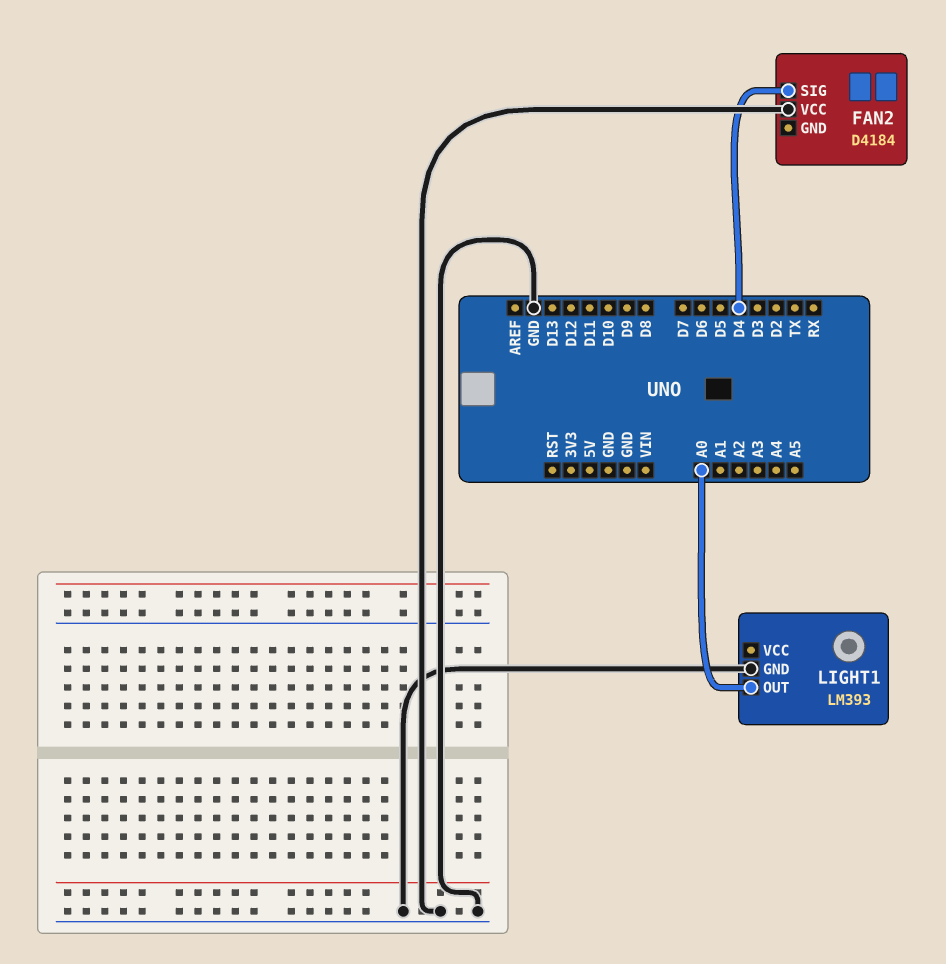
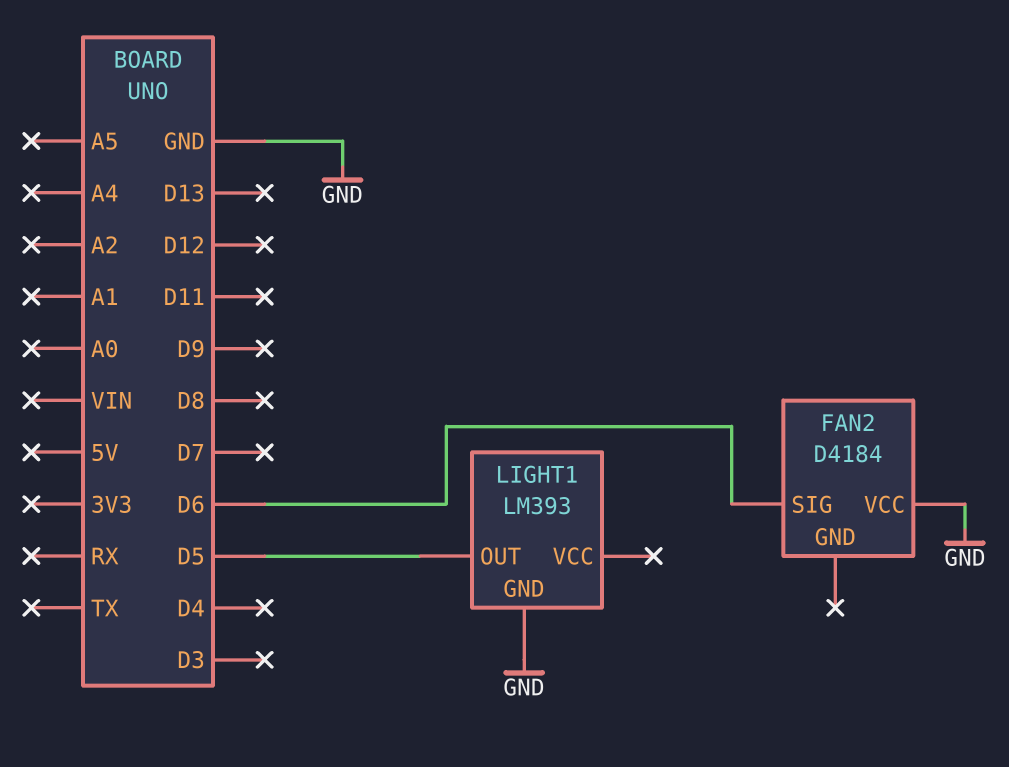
FAN2 pin SIG: D4 -> D6
LIGHT1 pin OUT: A0 -> D5

